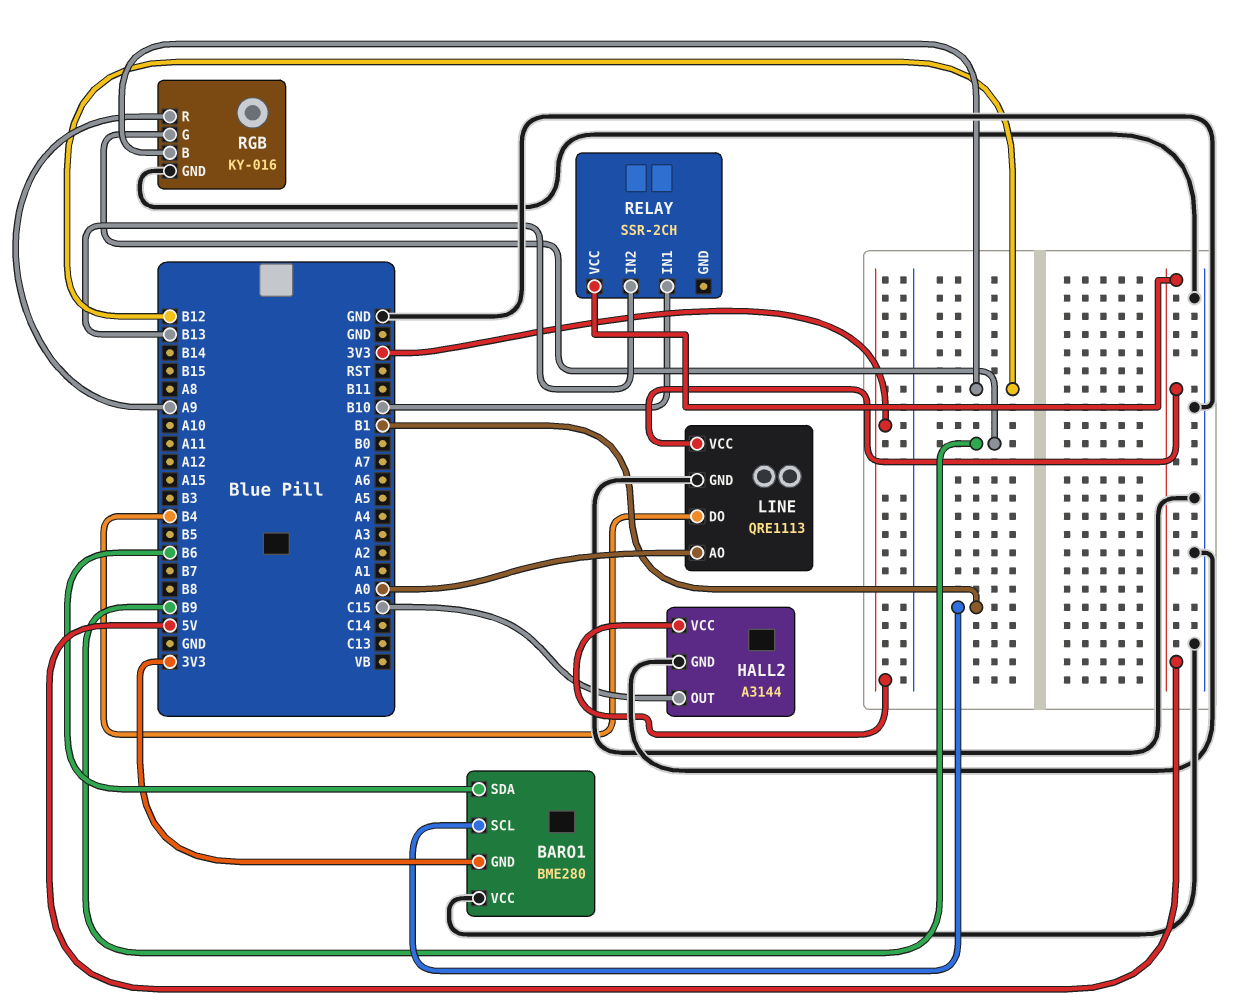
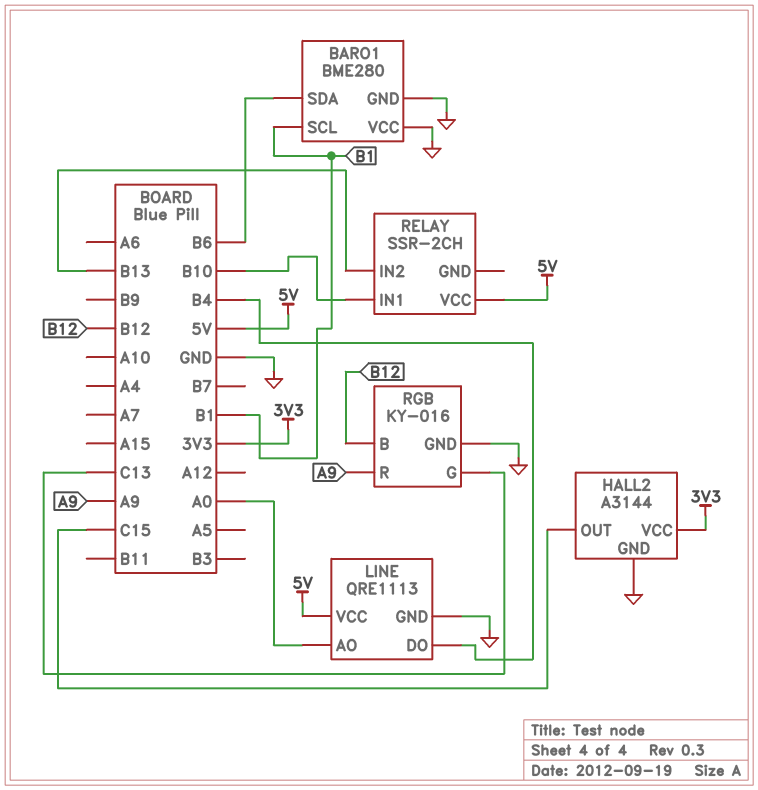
BARO1 pin GND: 3V3 -> GND
RGB pin G: B9 -> C13

